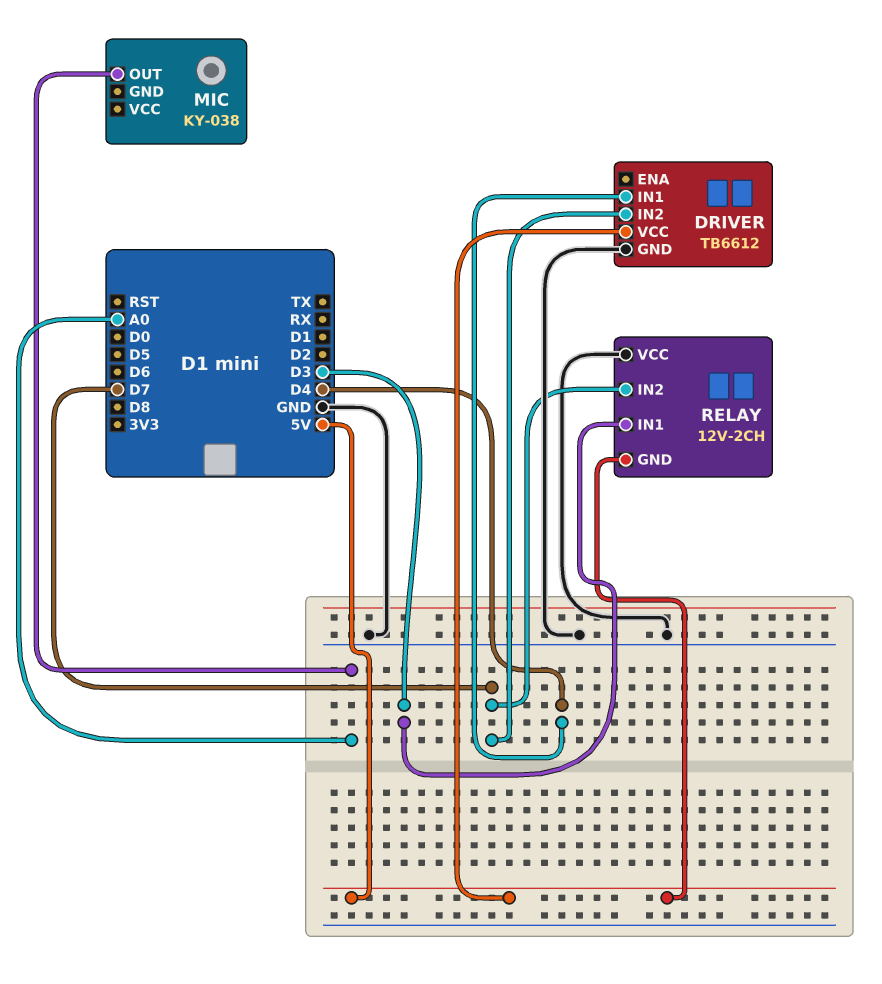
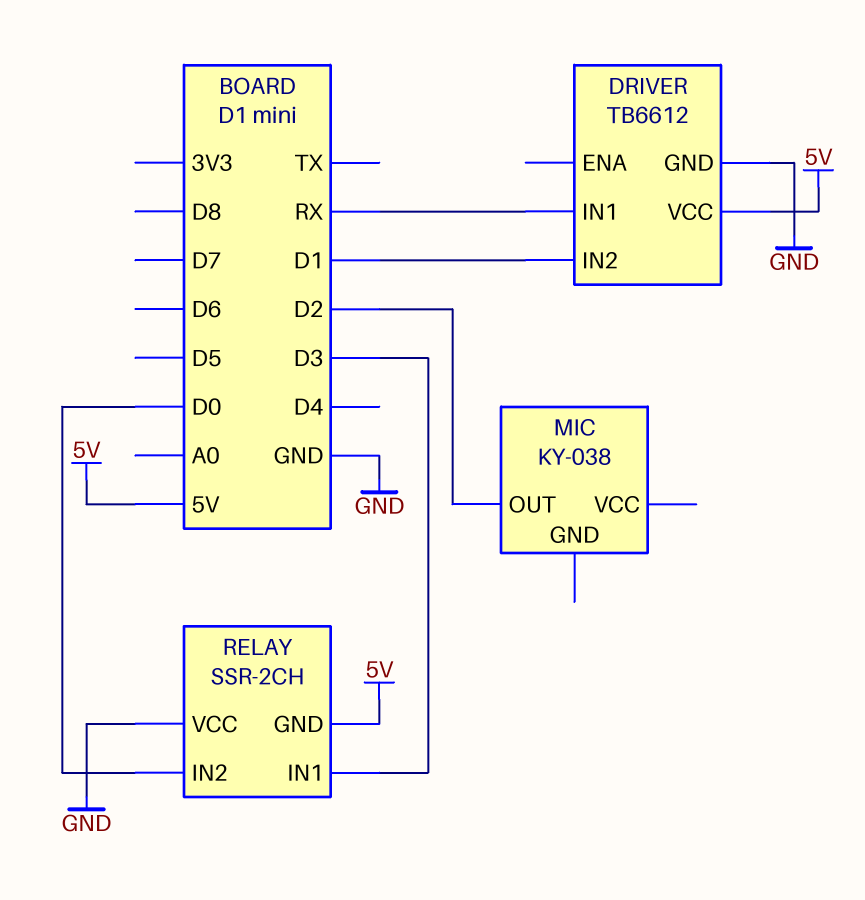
DRIVER pin IN1: D4 -> RX
DRIVER pin IN2: D7 -> D1
MIC pin OUT: A0 -> D2
RELAY: 12V-2CH -> SSR-2CH
RELAY pin IN2: D7 -> D0

